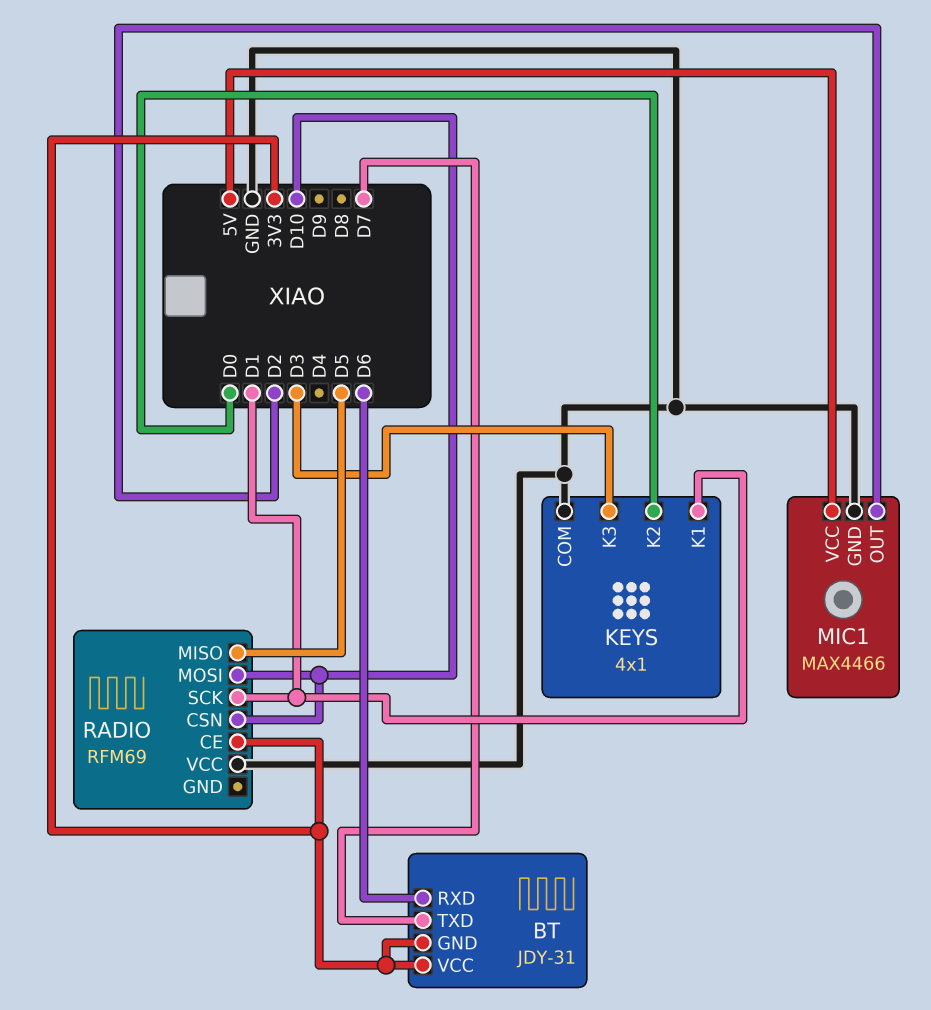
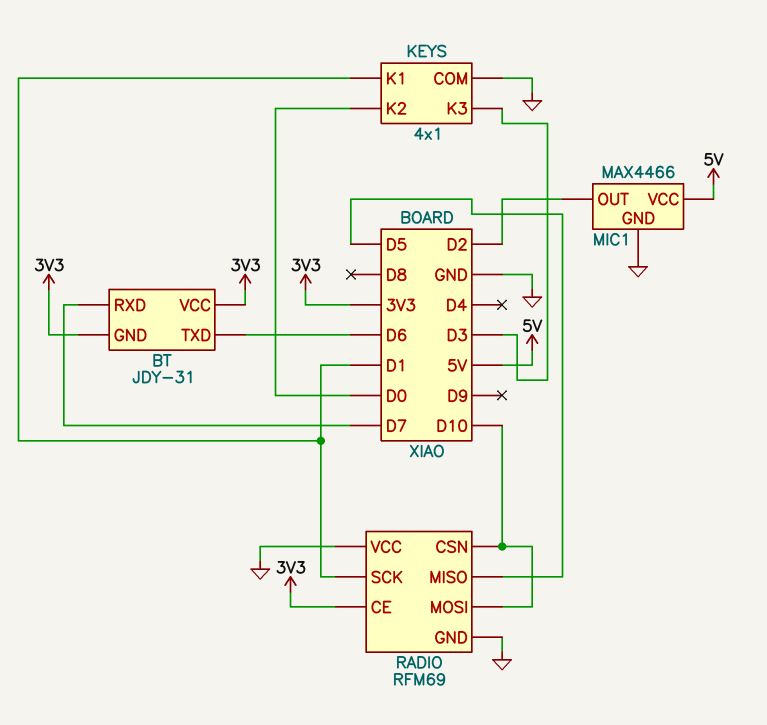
BT pin RXD: D6 -> D7
BT pin TXD: D7 -> D6
RADIO pin GND: none -> GND

